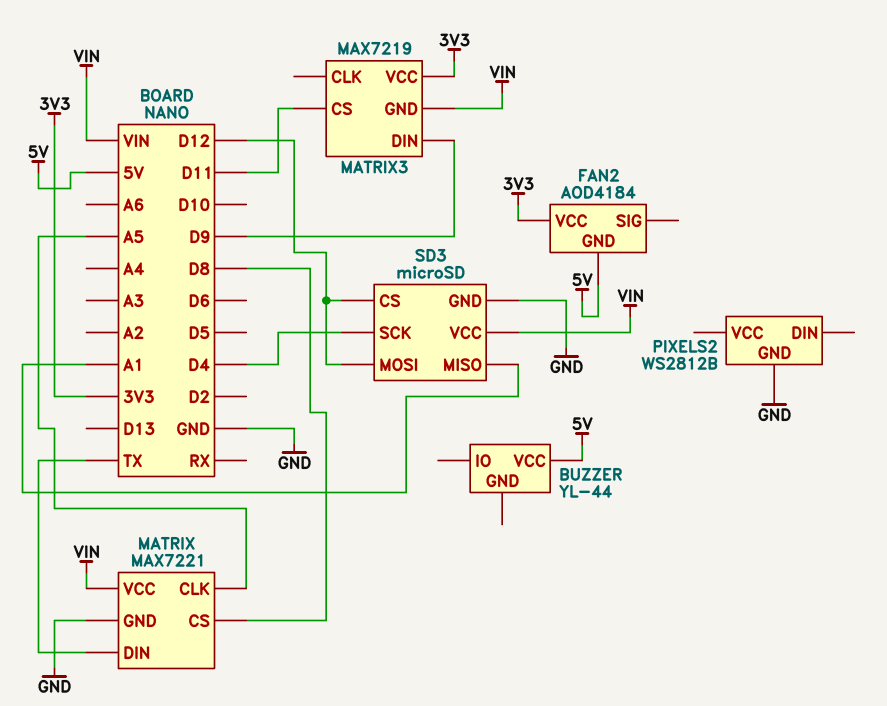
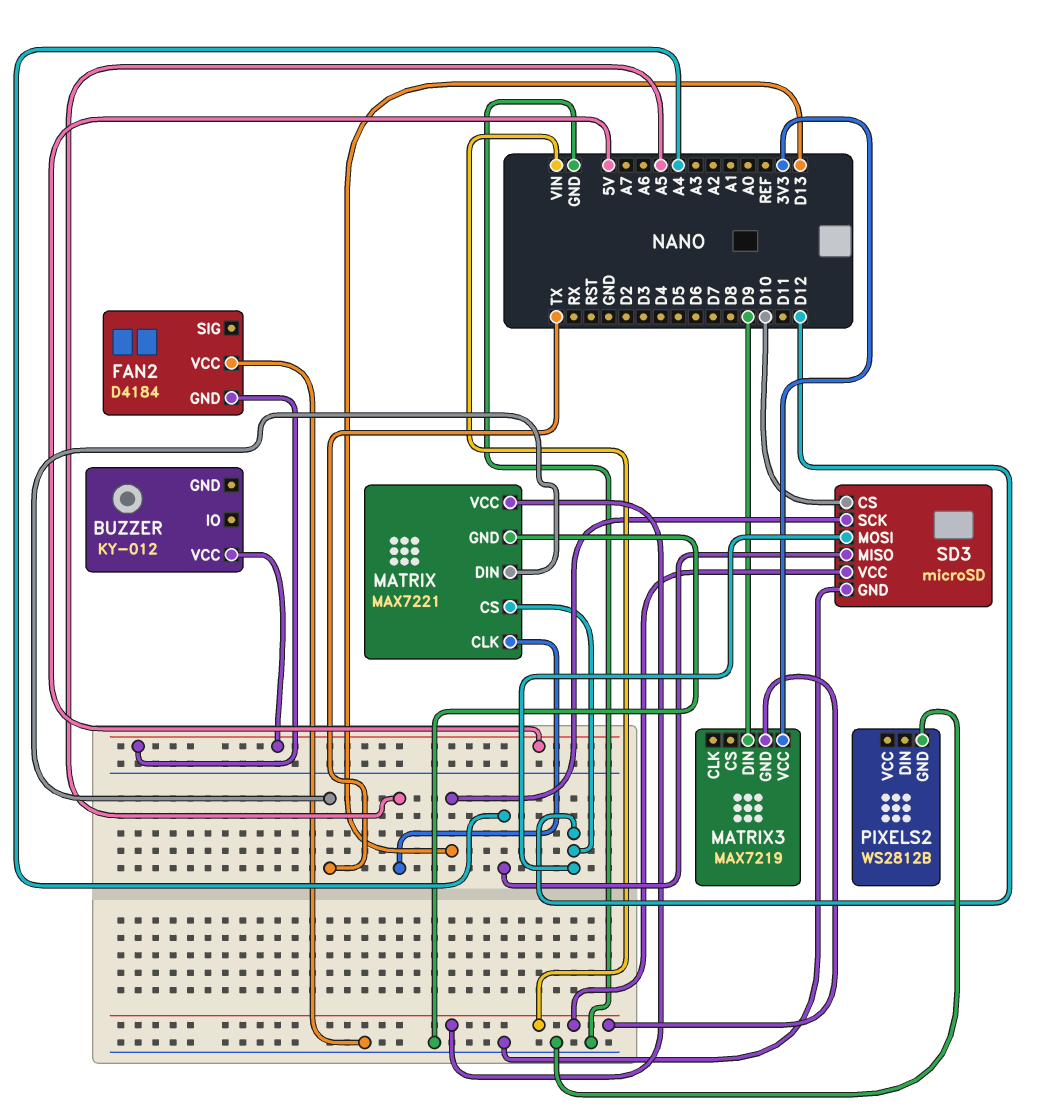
BUZZER: YL-44 -> KY-012
FAN2: AOD4184 -> D4184
FAN2 pin VCC: 3V3 -> GND
MATRIX pin CS: D8 -> D12
MATRIX3 pin CS: D11 -> none
SD3 pin CS: D12 -> D10
SD3 pin MISO: A1 -> A4
SD3 pin SCK: D4 -> D13

